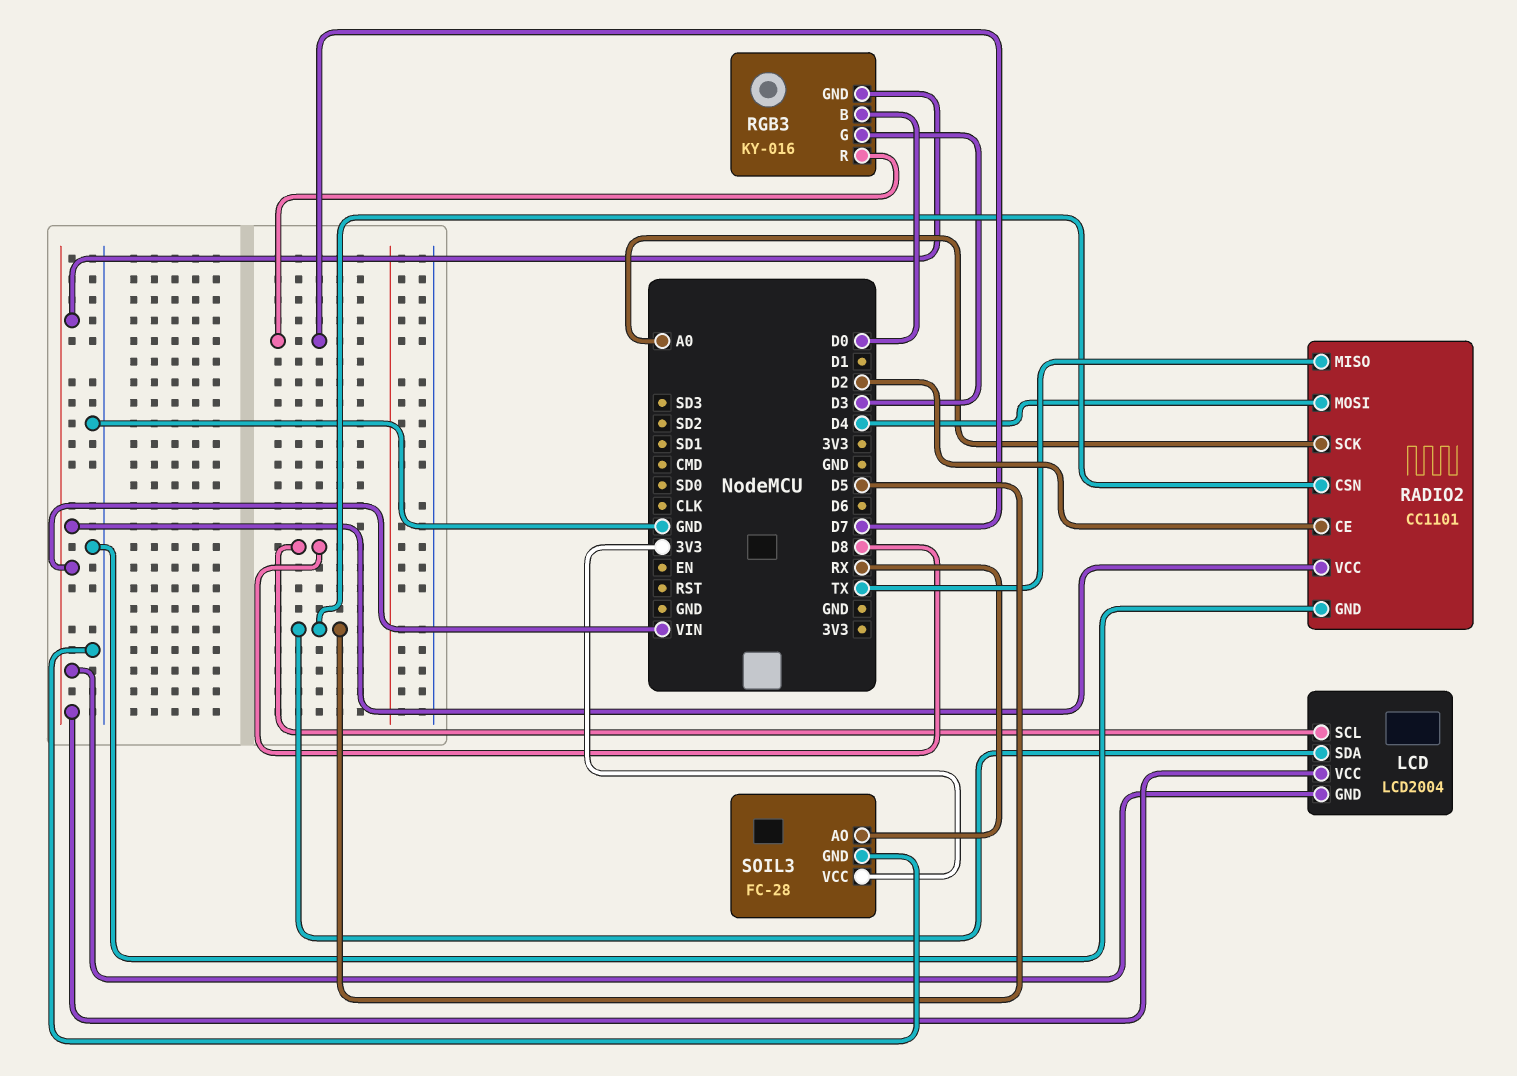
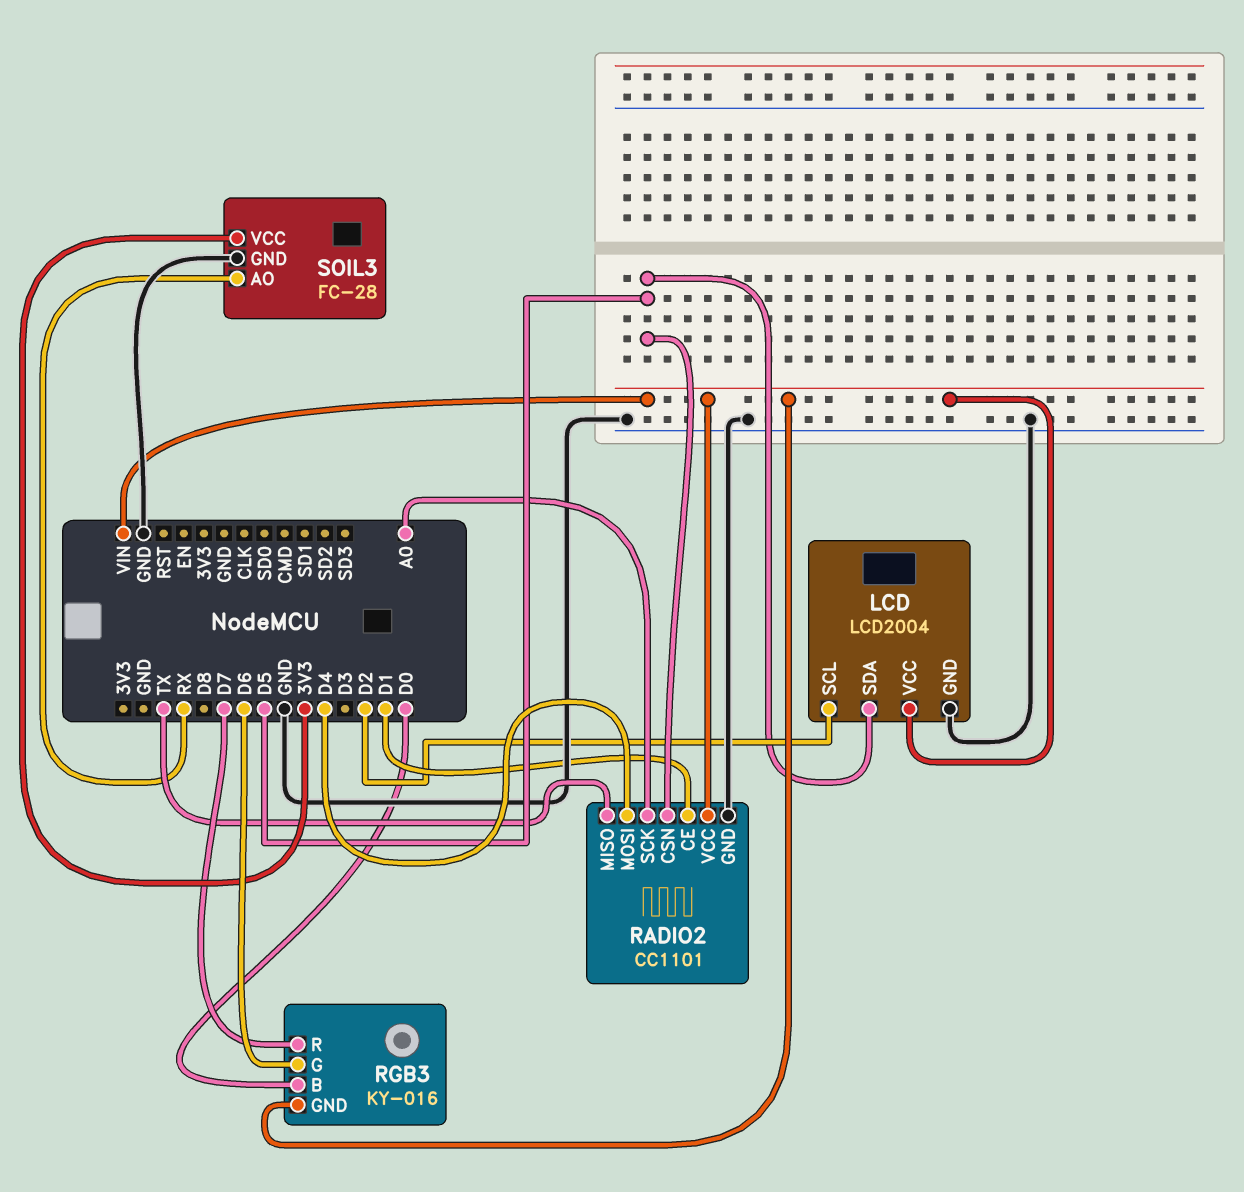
LCD pin GND: VIN -> GND
LCD pin SCL: D8 -> D2
RADIO2 pin CE: D2 -> D1
RGB3 pin G: D3 -> D6

